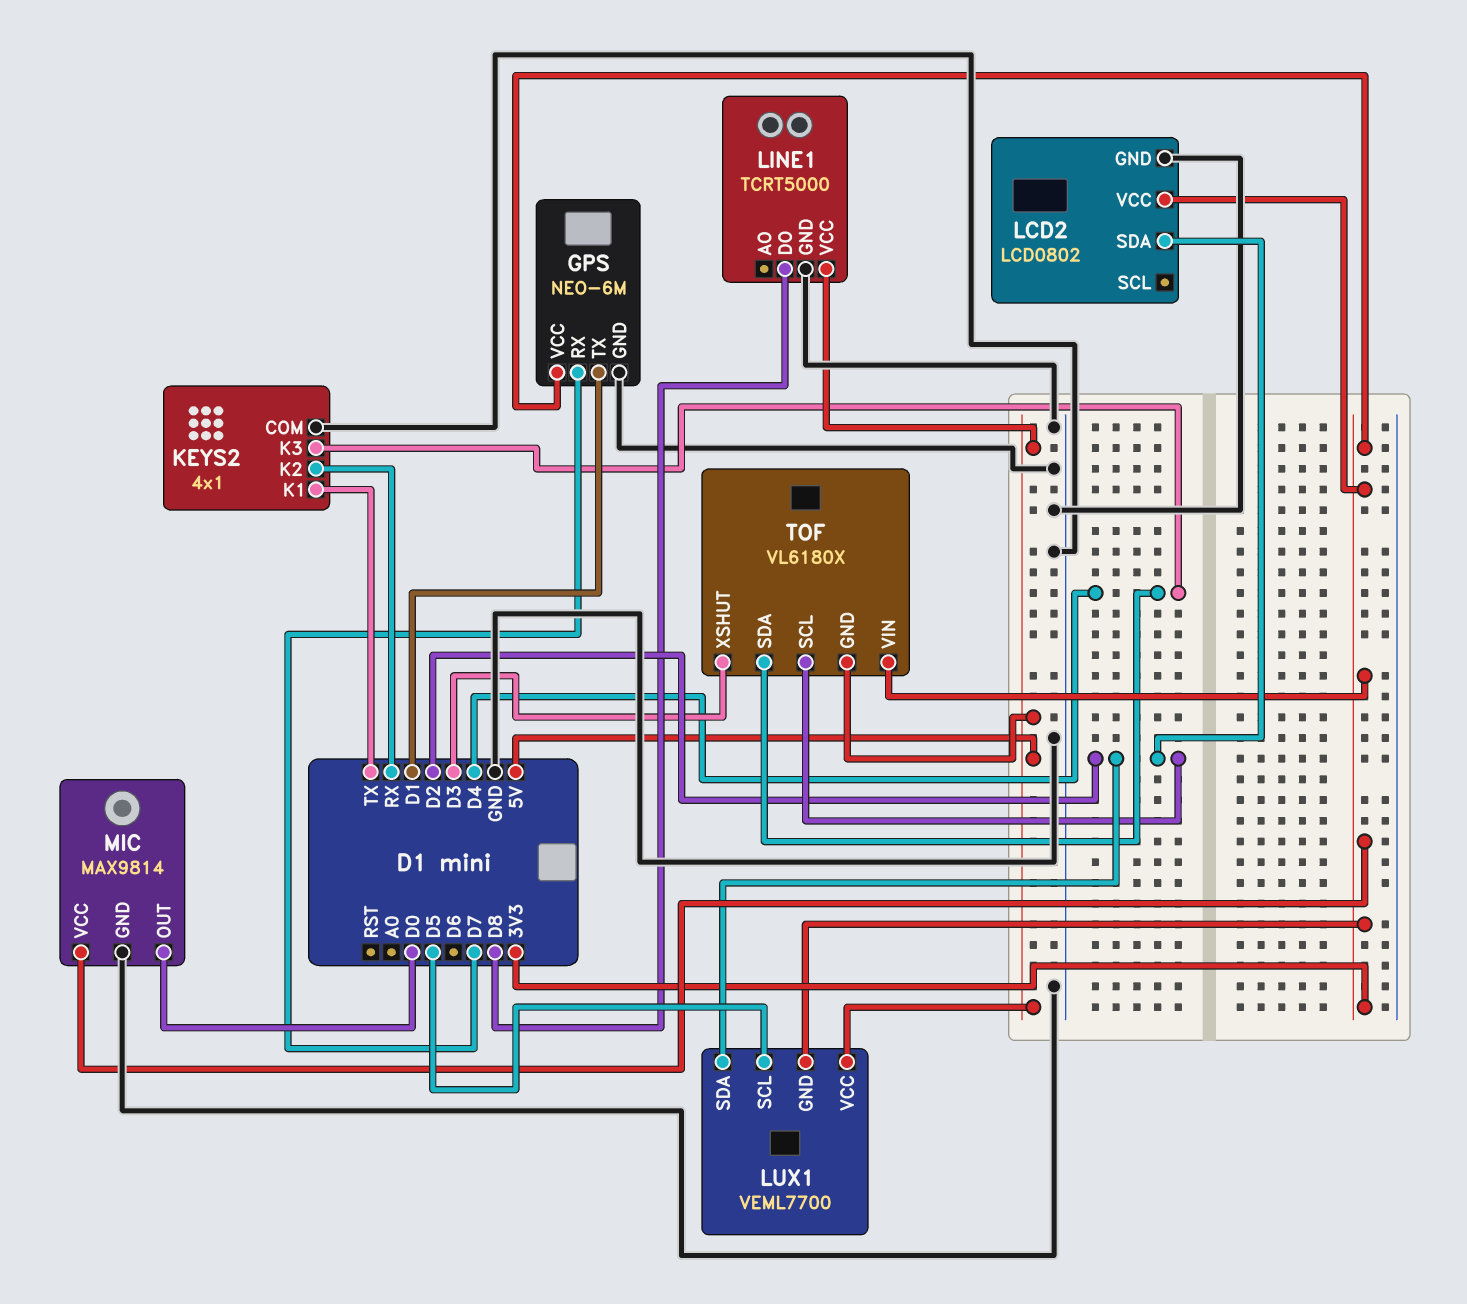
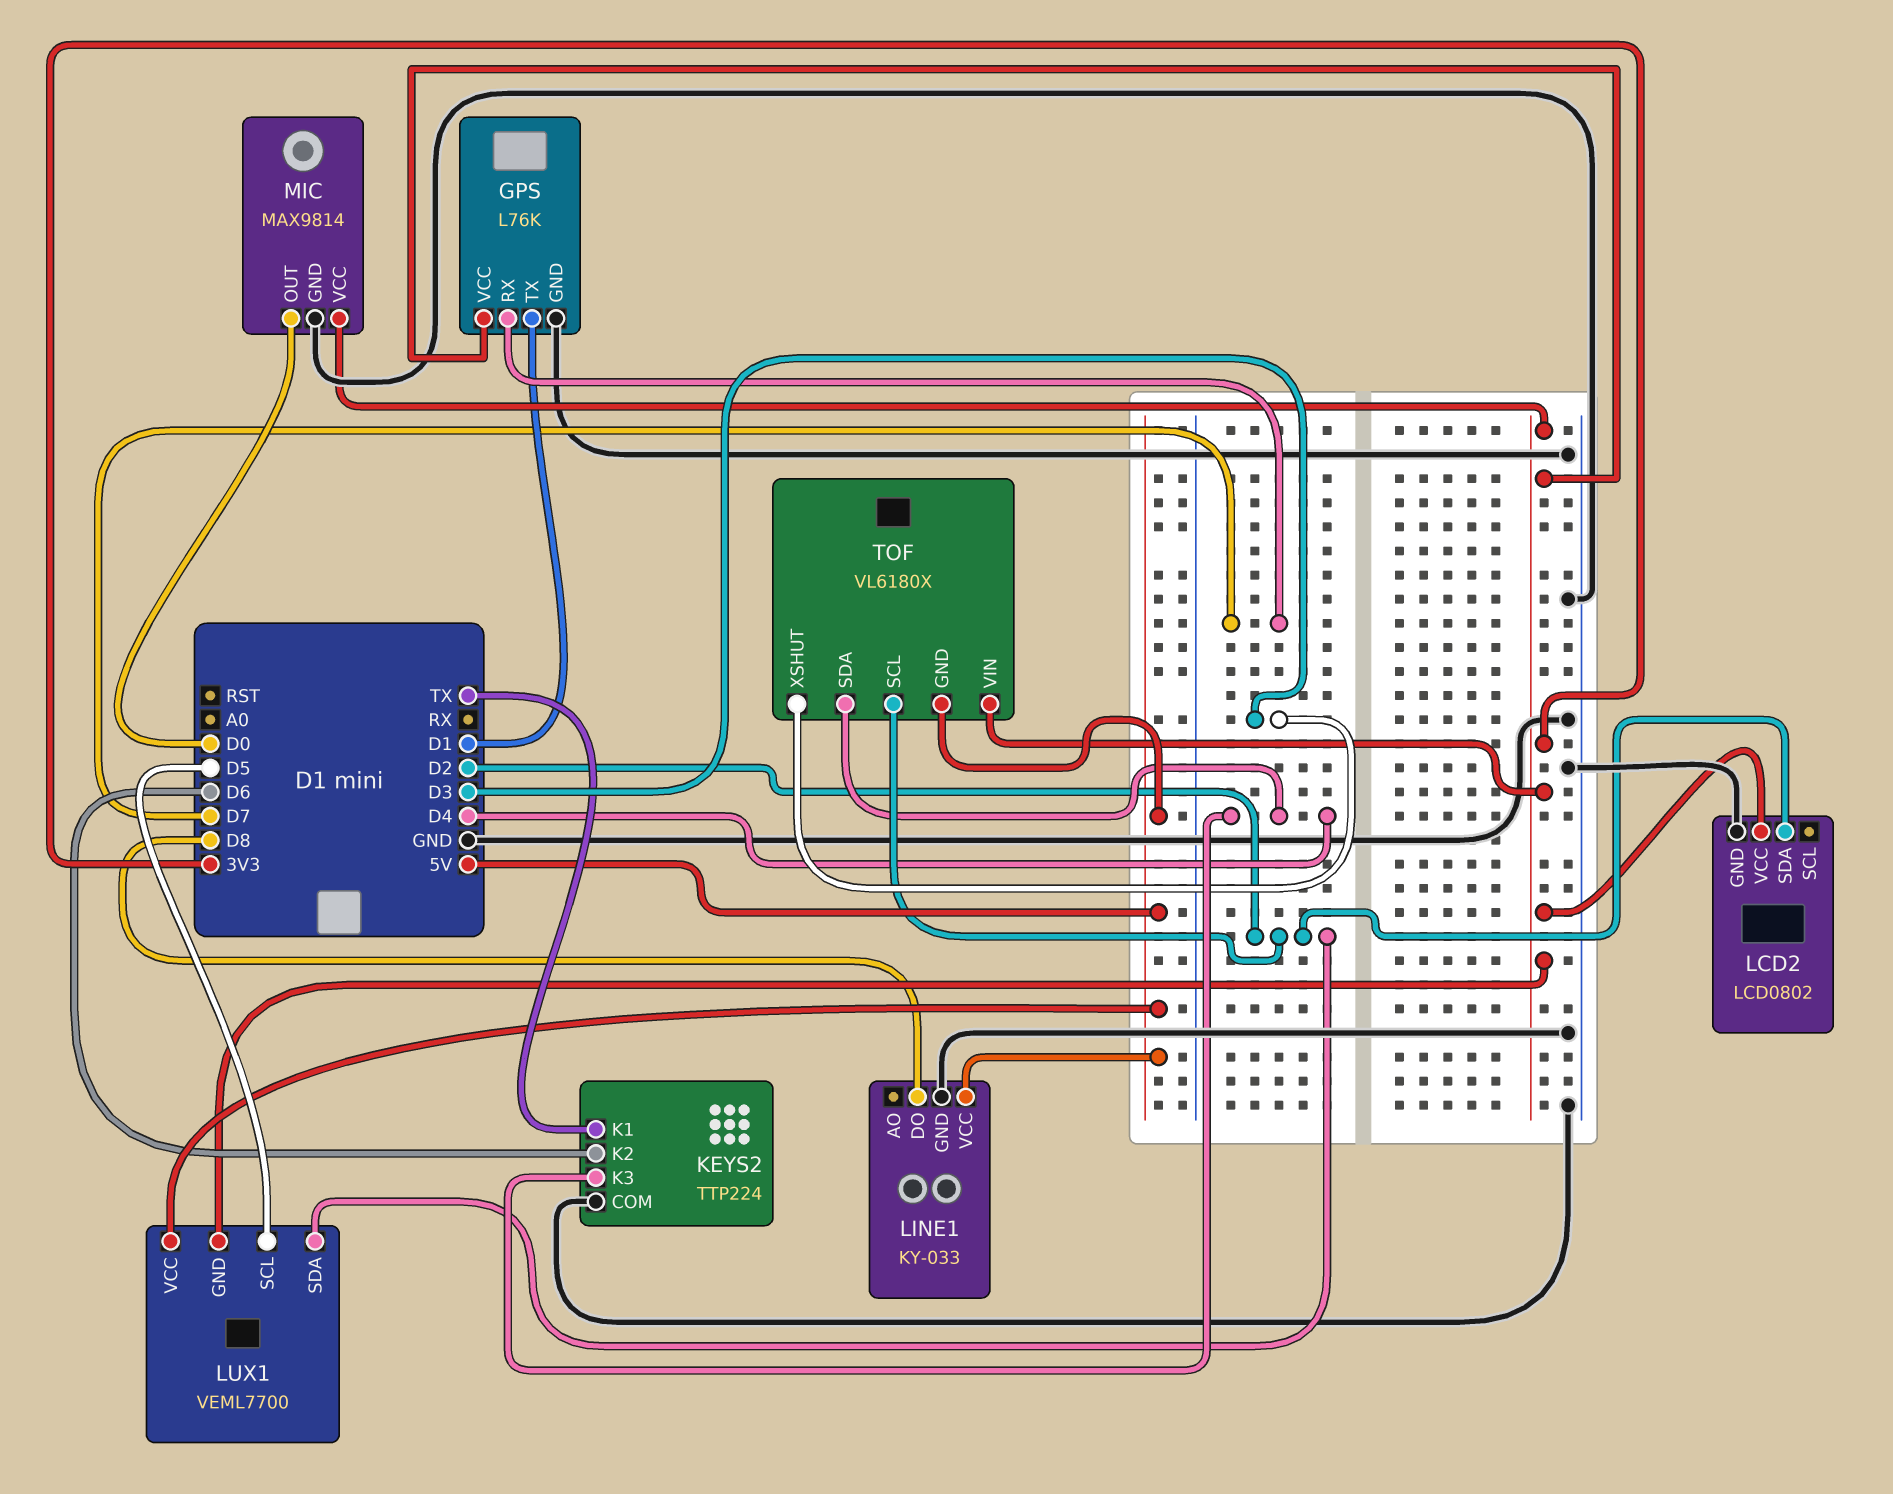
GPS: NEO-6M -> L76K
KEYS2: 4x1 -> TTP224
KEYS2 pin K2: RX -> D6
LINE1: TCRT5000 -> KY-033

